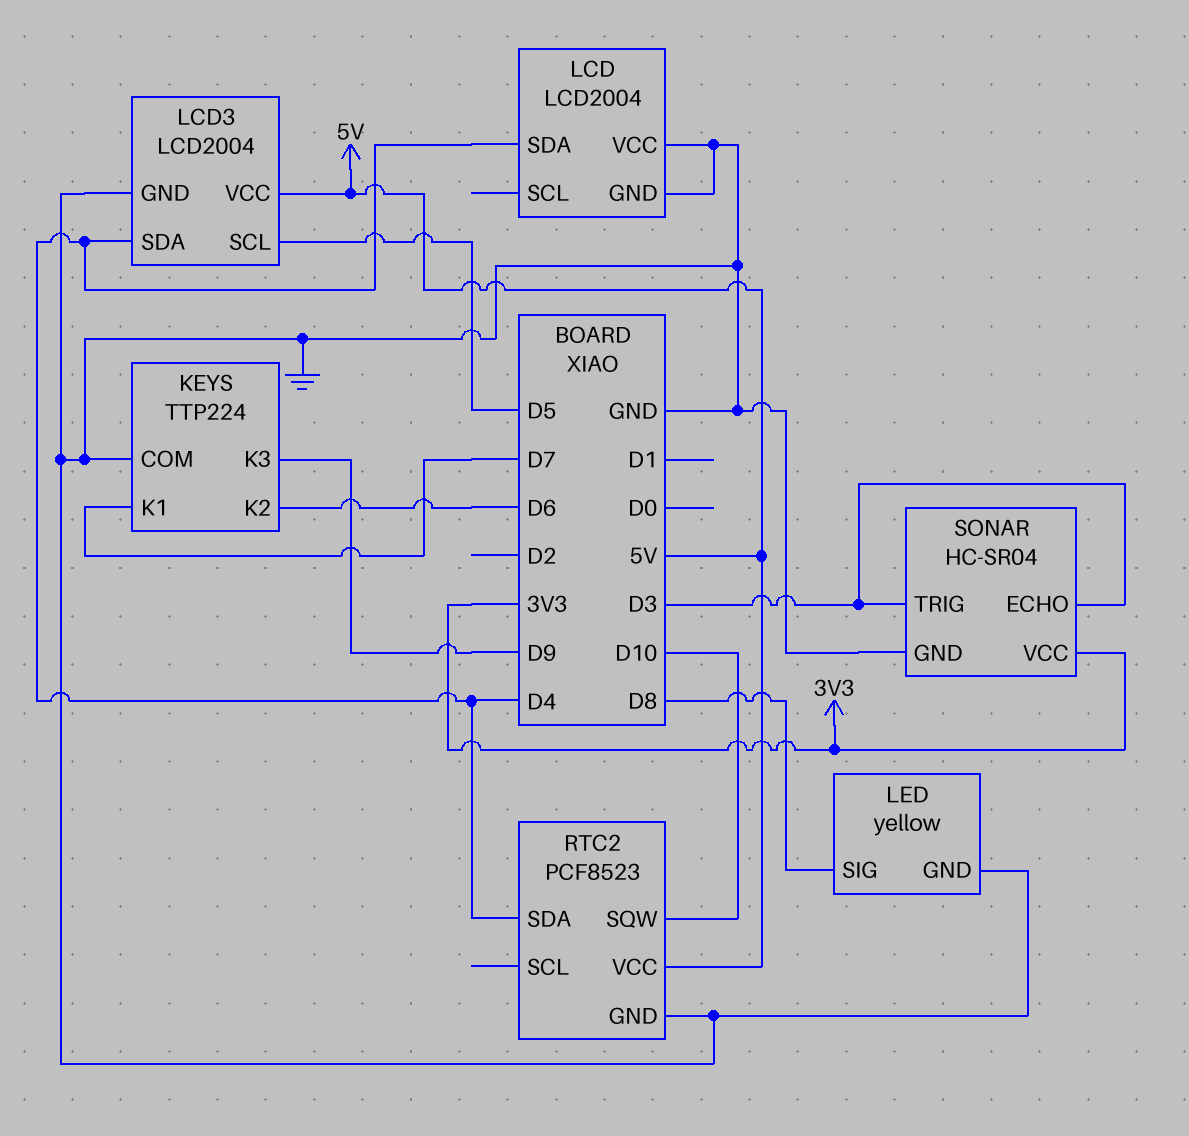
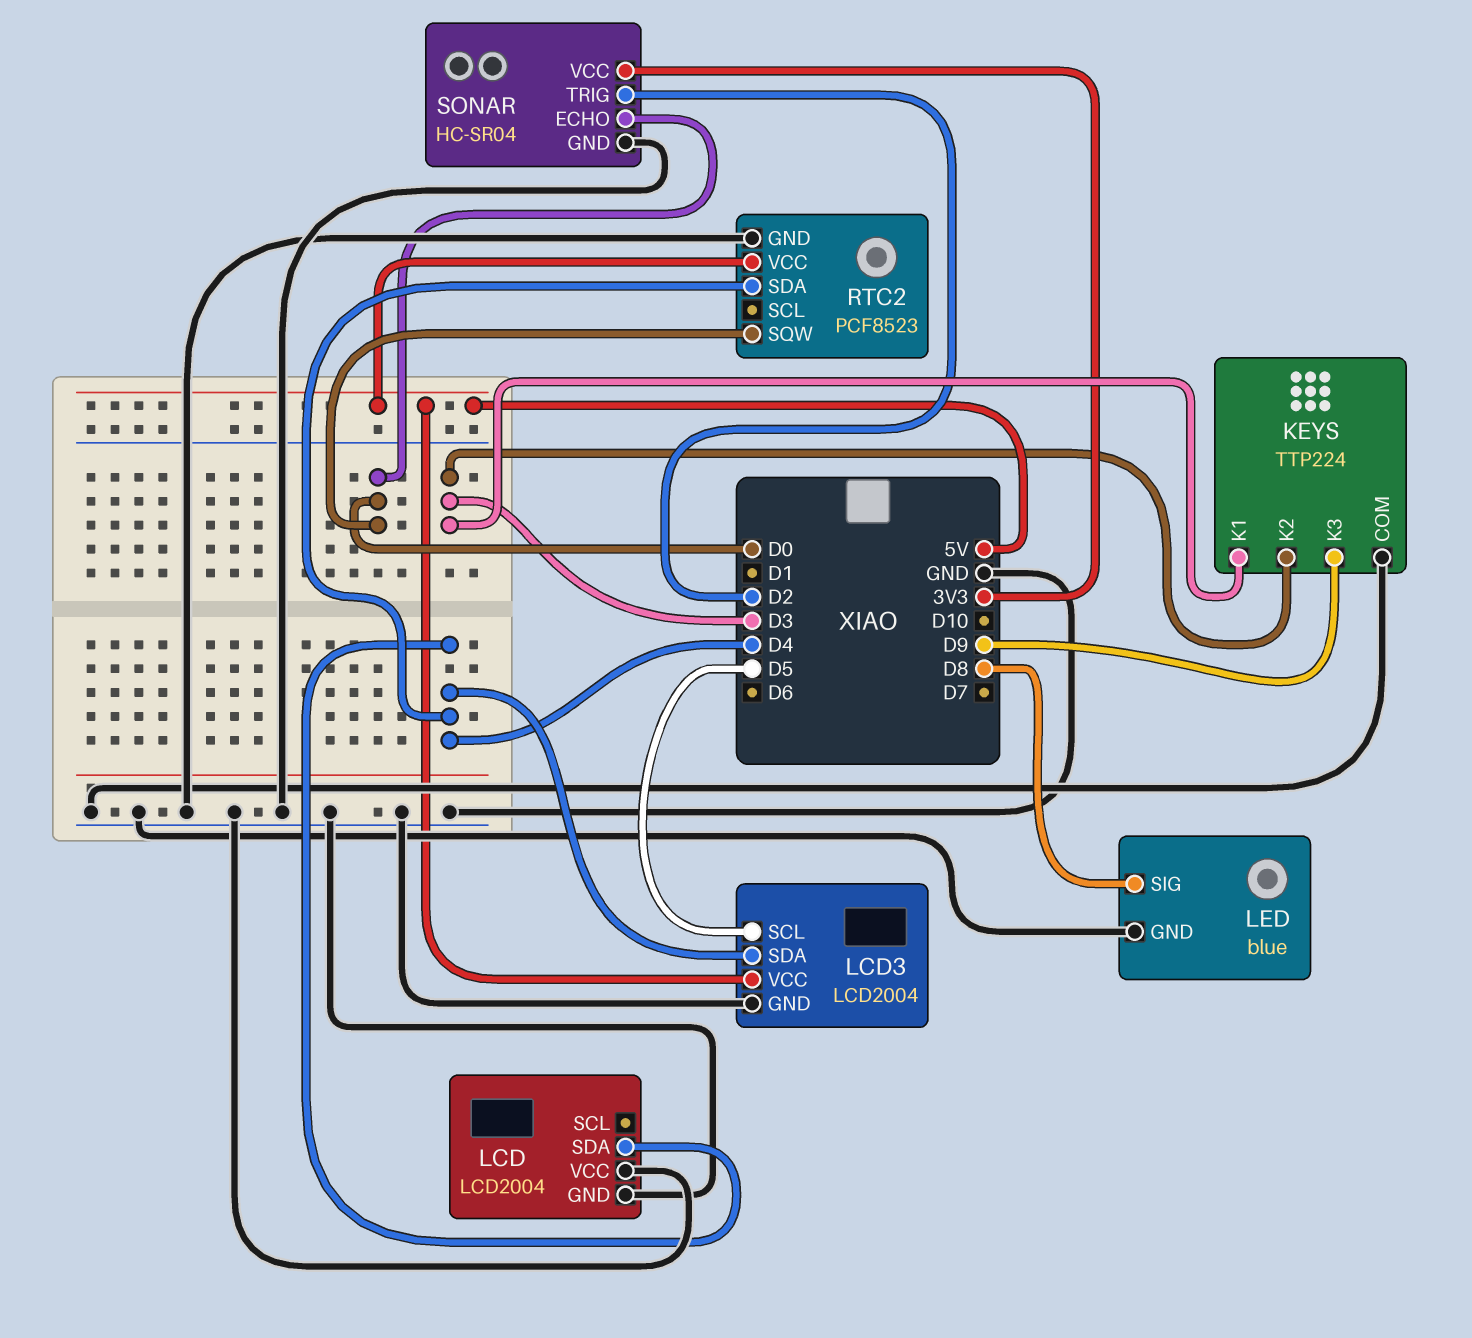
KEYS pin K1: D7 -> D3
KEYS pin K2: D6 -> D3
LED: yellow -> blue
RTC2 pin SQW: D10 -> D0
SONAR pin ECHO: D3 -> D0
SONAR pin TRIG: D3 -> D2

